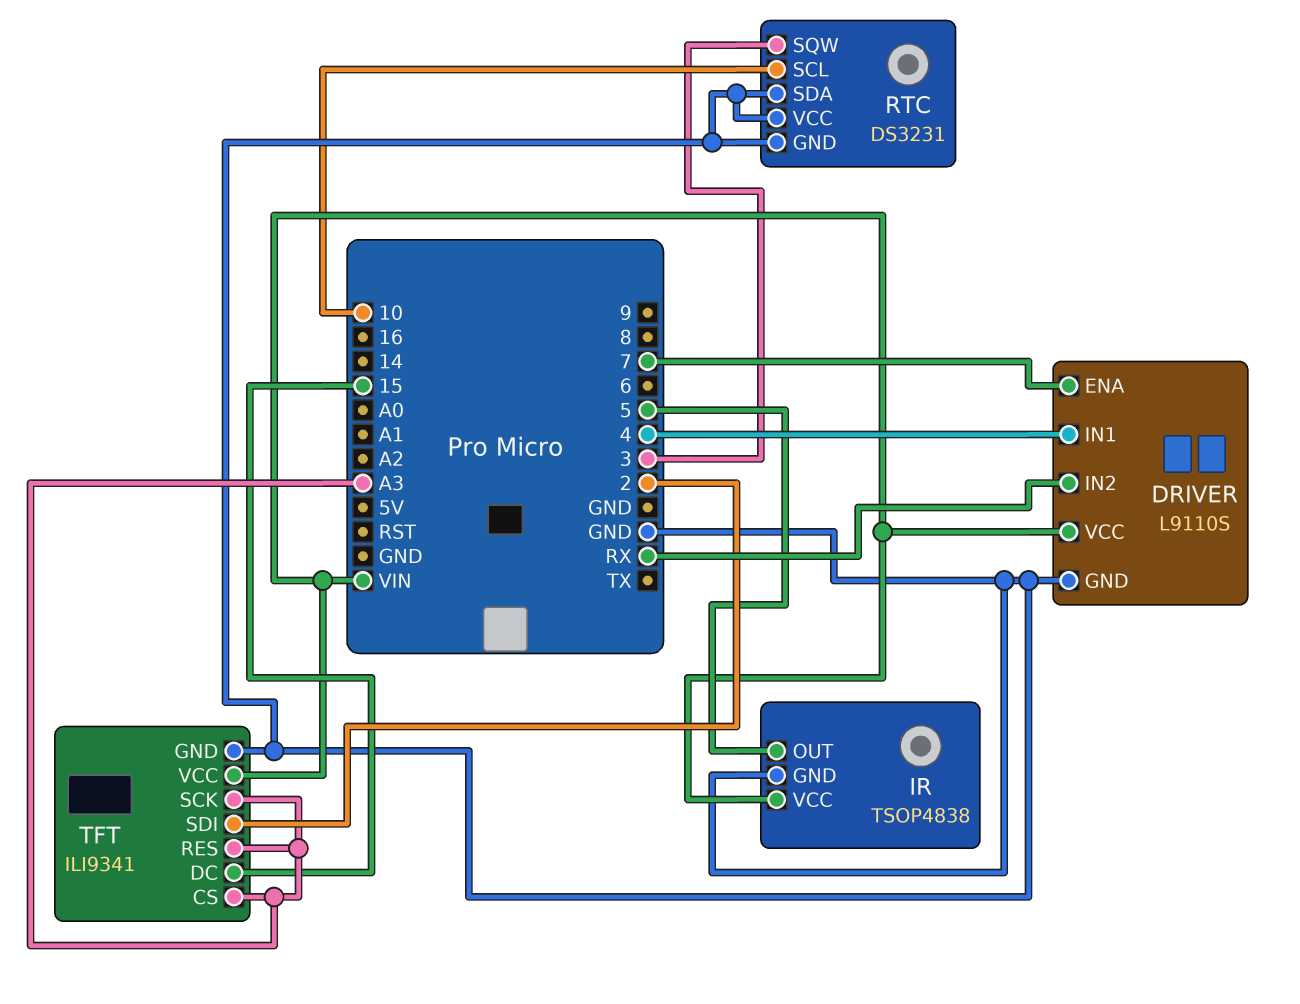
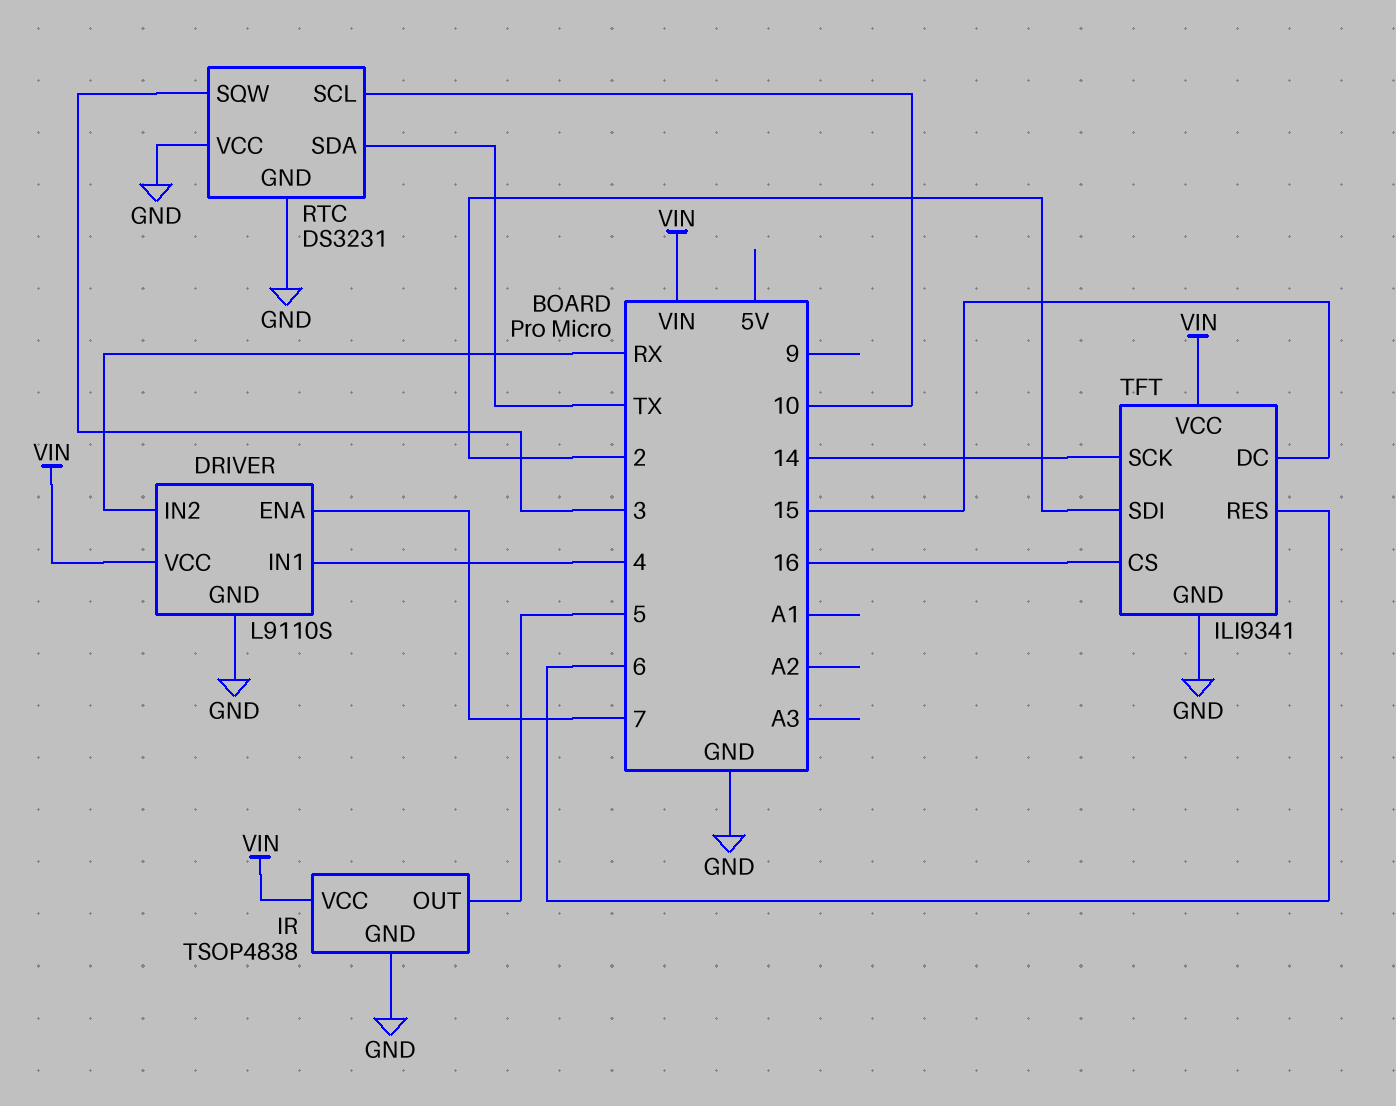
RTC pin SDA: GND -> TX
TFT pin CS: A3 -> 16
TFT pin RES: A3 -> 6
TFT pin SCK: A3 -> 14

